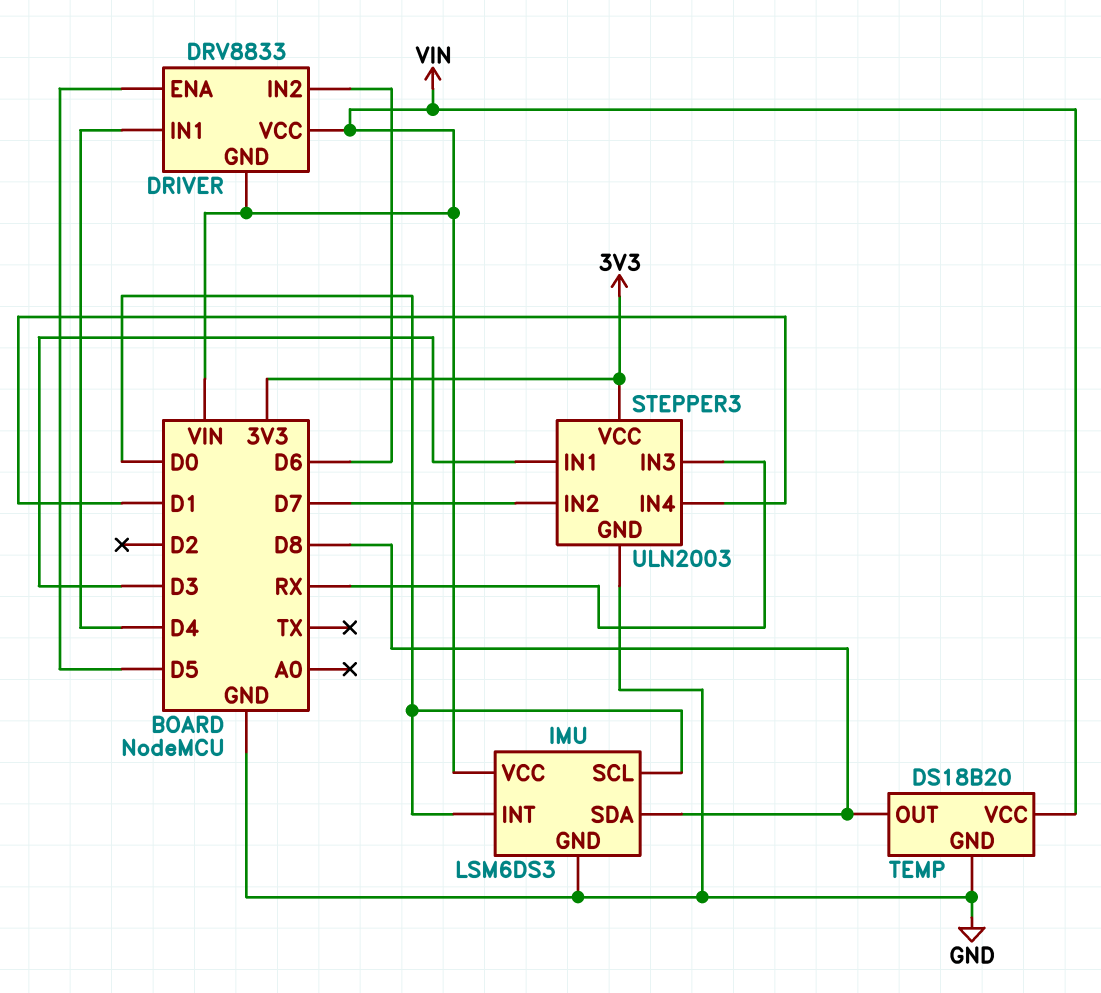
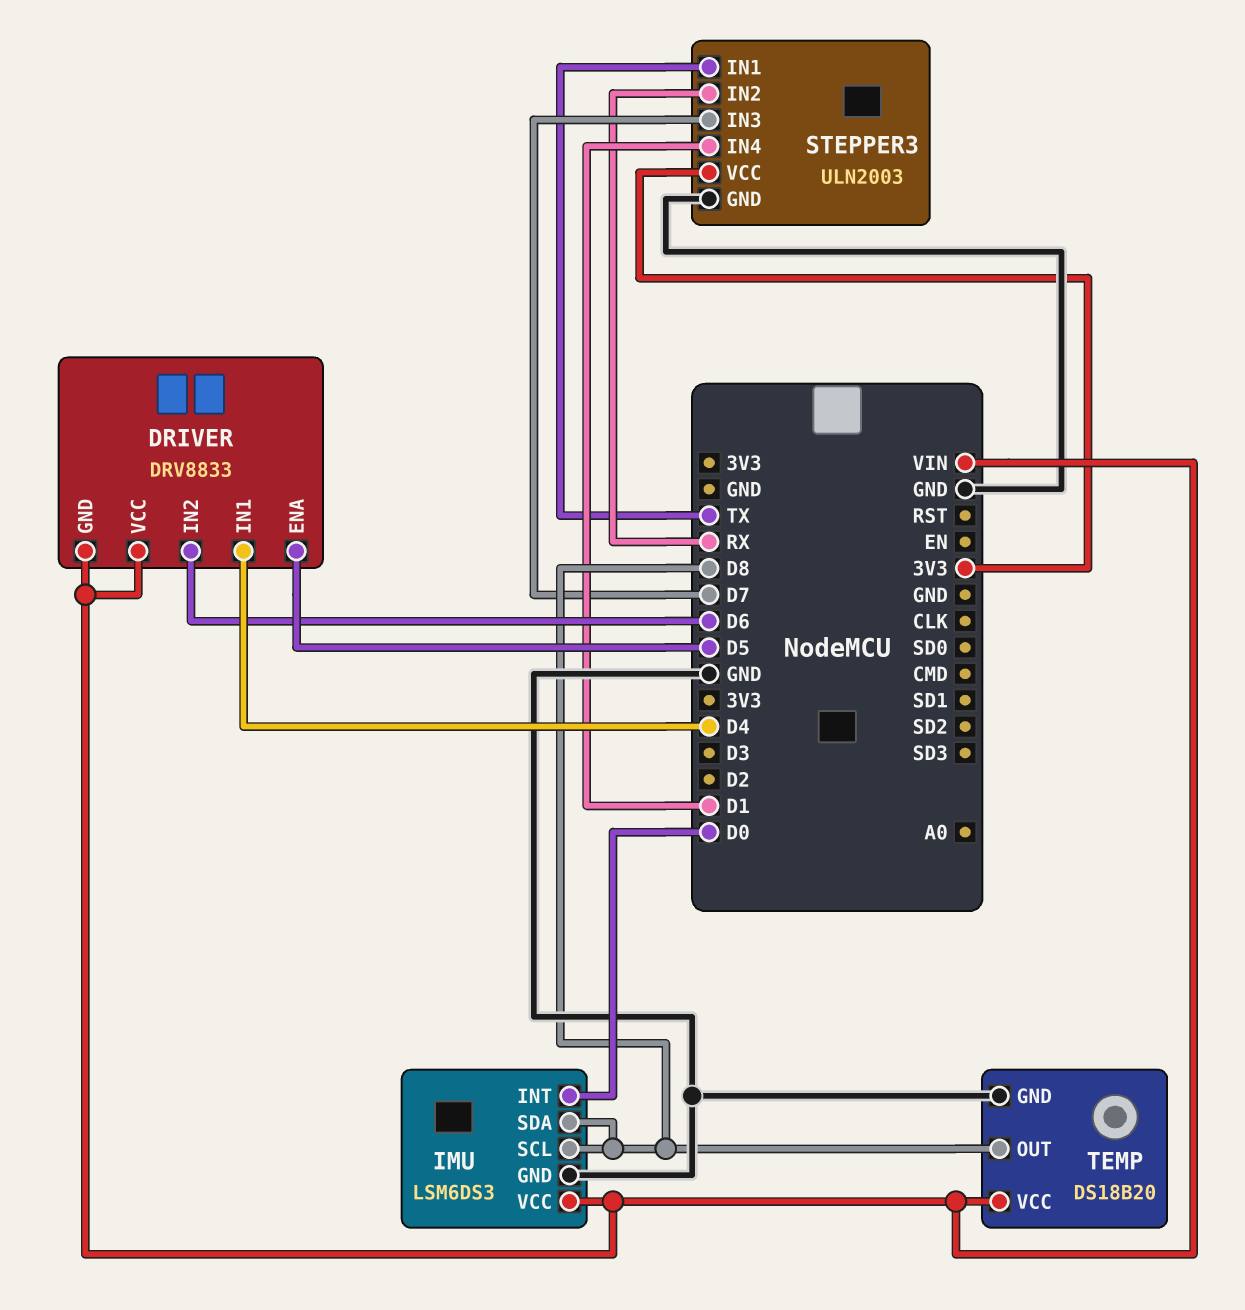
IMU pin SCL: D0 -> D8
STEPPER3 pin IN1: D3 -> TX
STEPPER3 pin IN2: D7 -> RX
STEPPER3 pin IN3: RX -> D7

